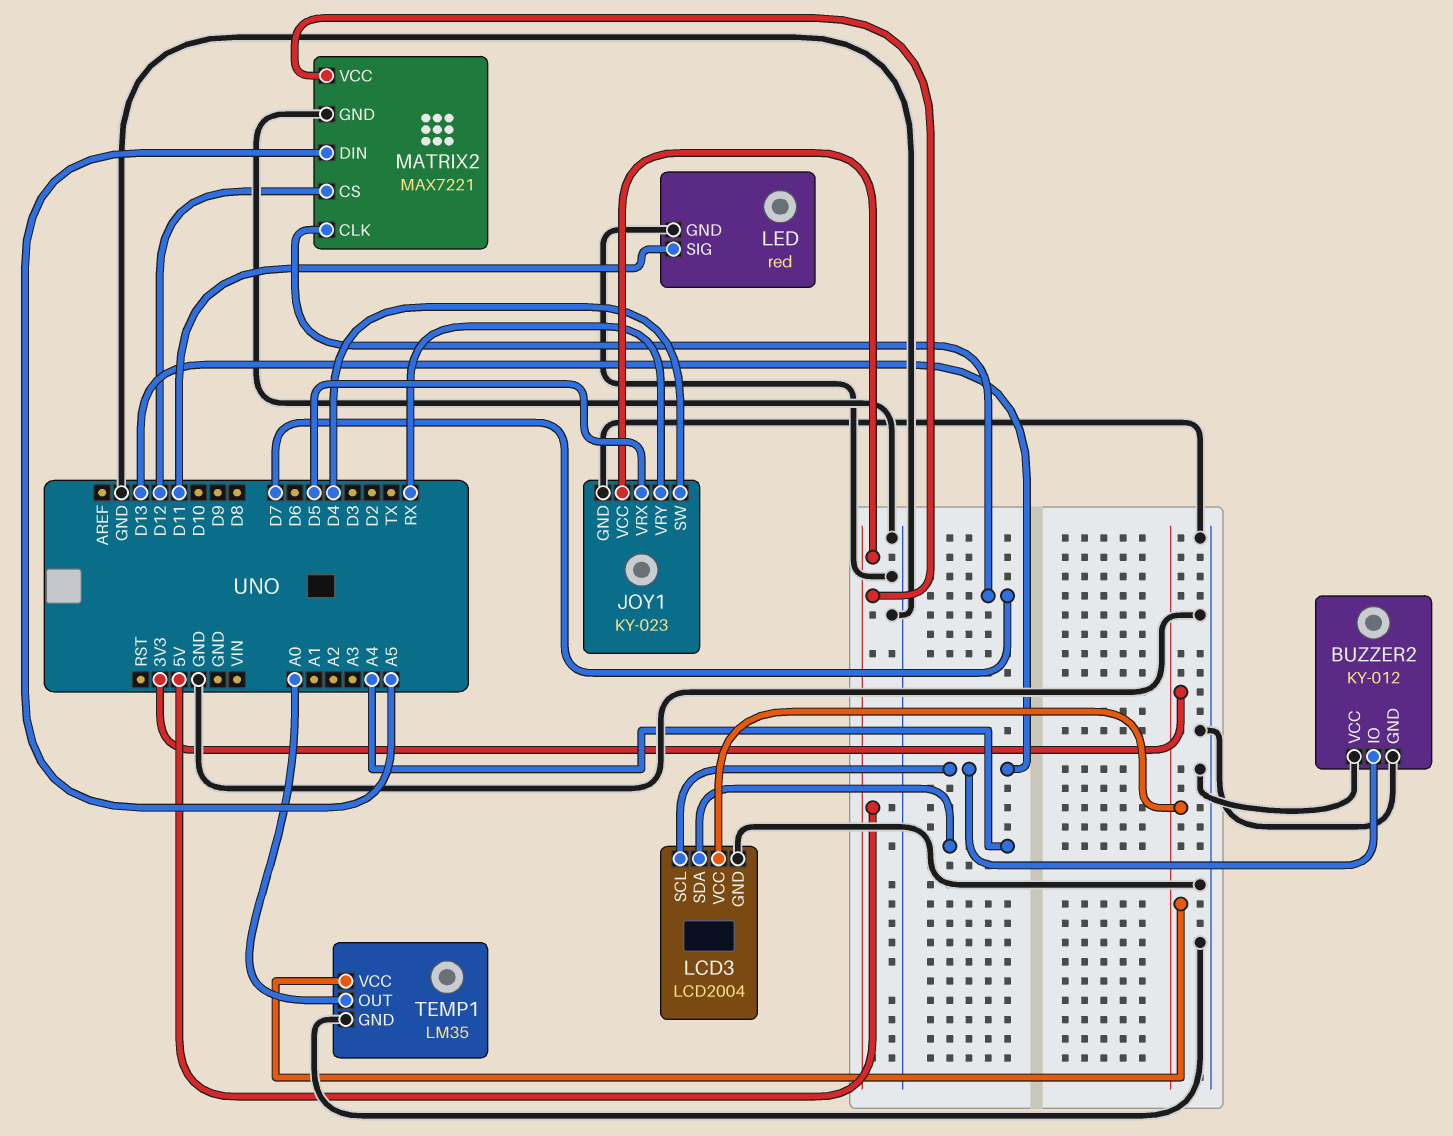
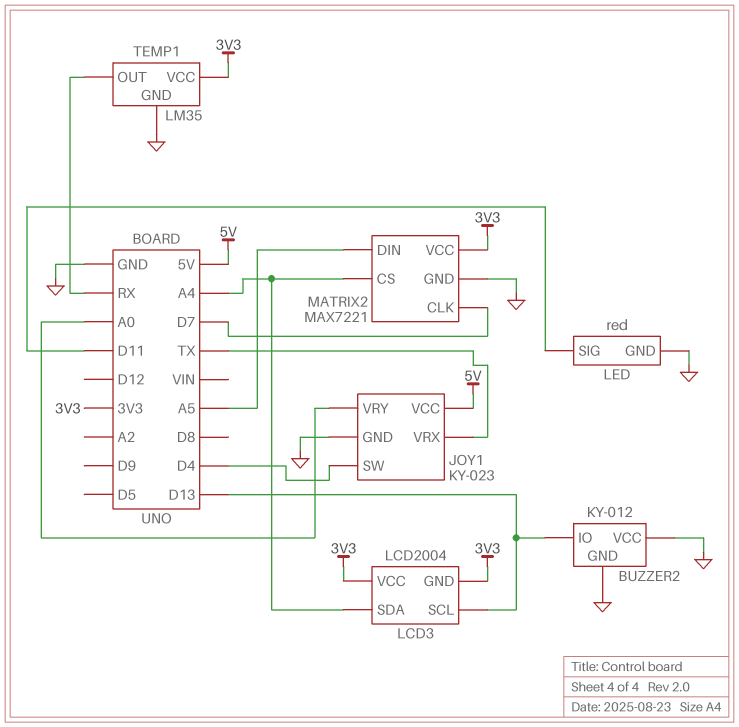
JOY1 pin VRX: D5 -> TX
JOY1 pin VRY: RX -> A0
LCD3 pin GND: GND -> 3V3
MATRIX2 pin CS: D12 -> A4
MATRIX2 pin VCC: 5V -> 3V3
TEMP1 pin OUT: A0 -> RX

